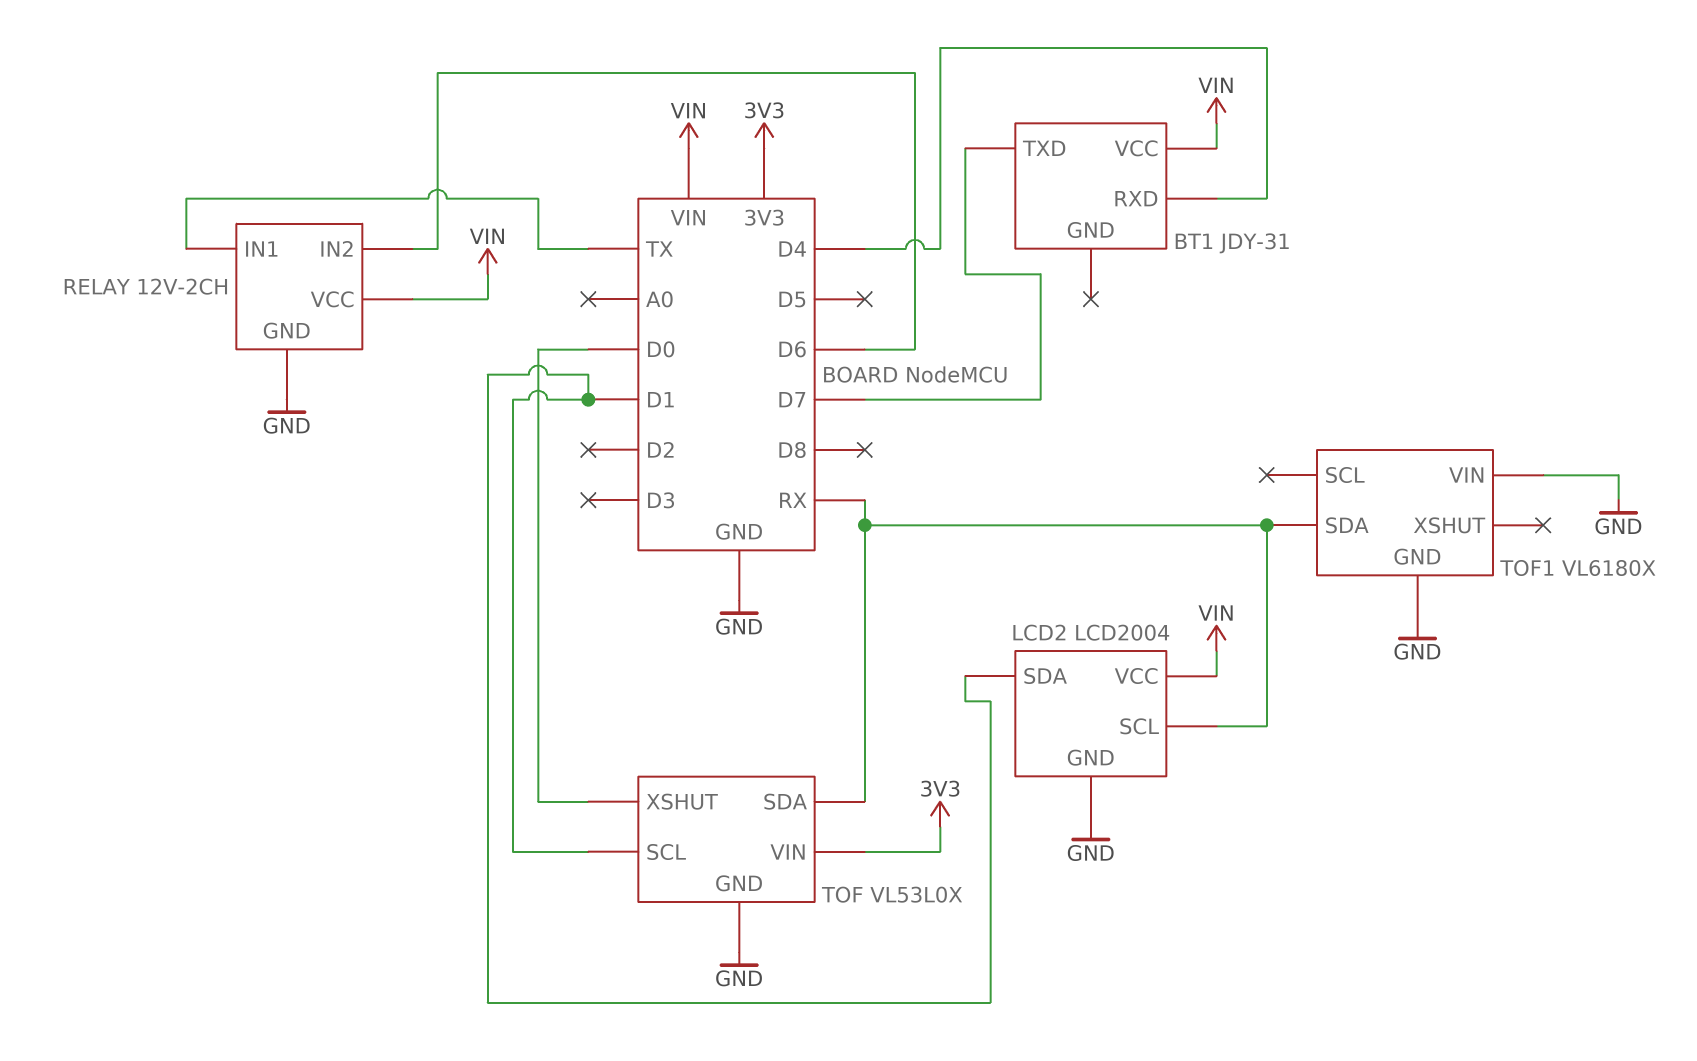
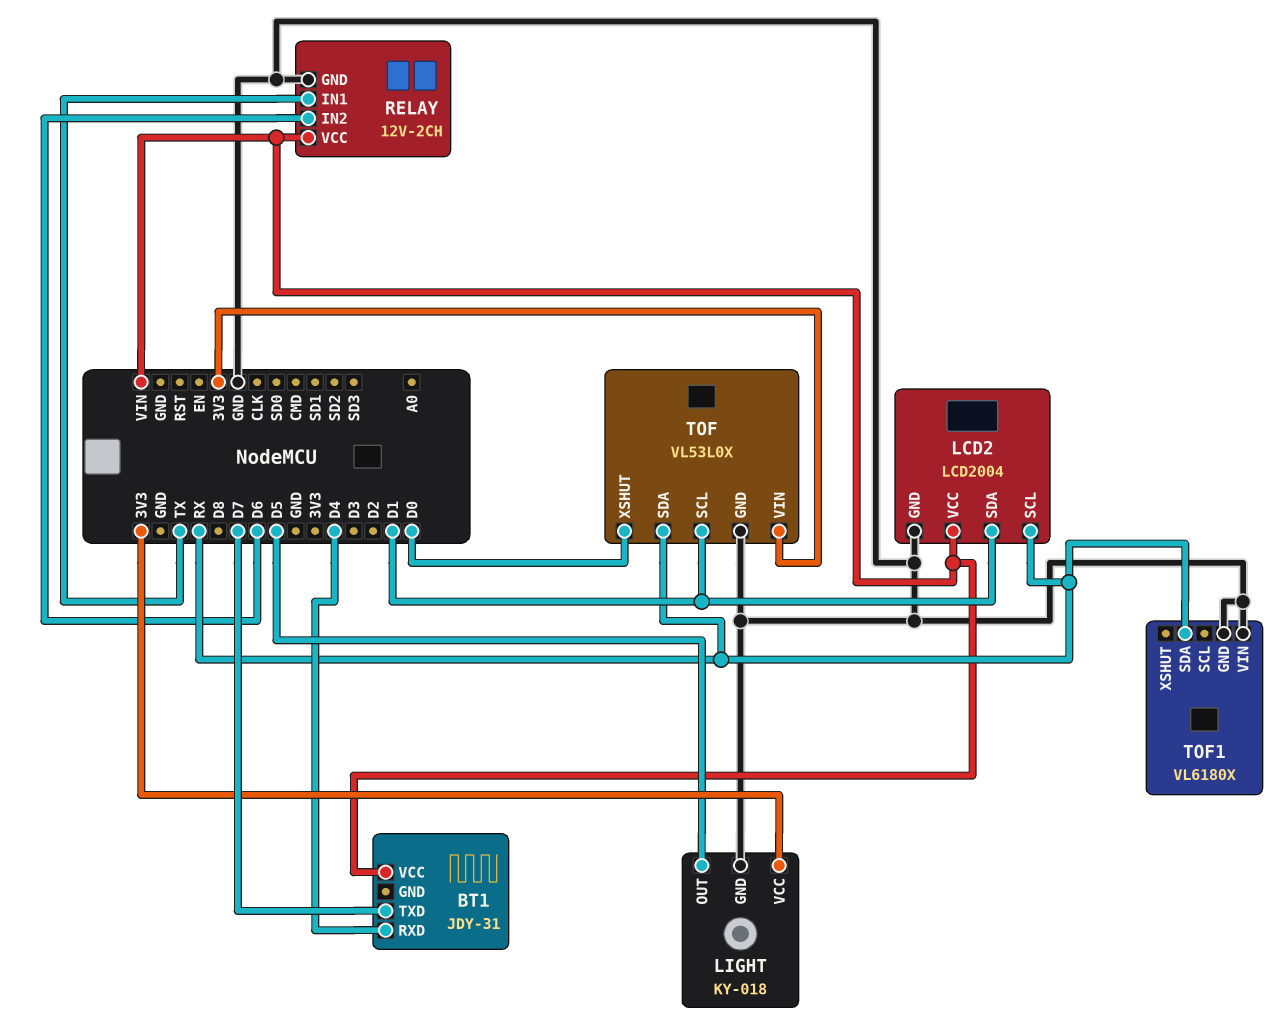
LIGHT: none -> KY-018
LIGHT pin GND: none -> GND
LIGHT pin OUT: none -> D5
LIGHT pin VCC: none -> 3V3

